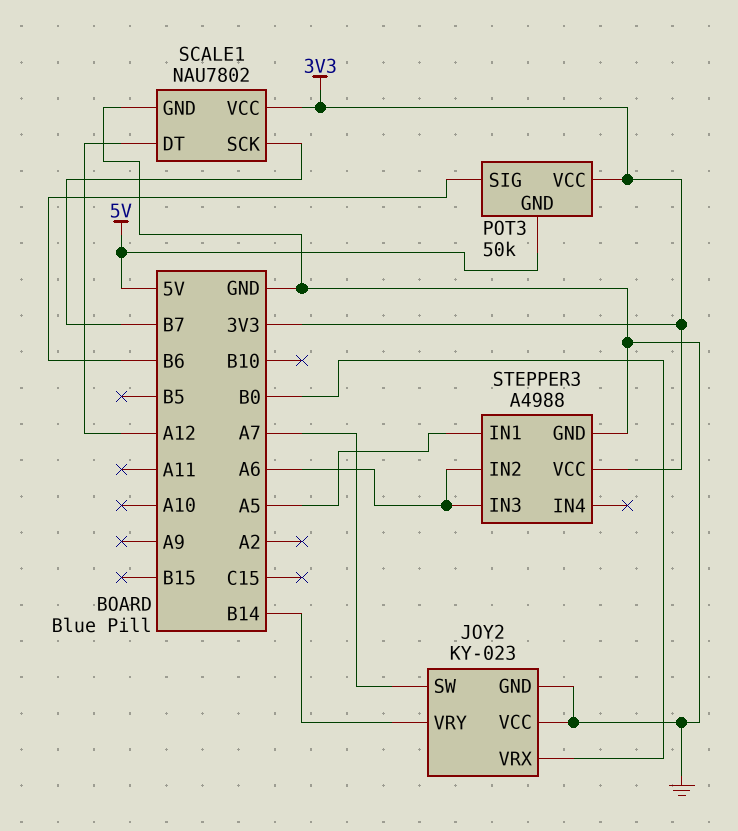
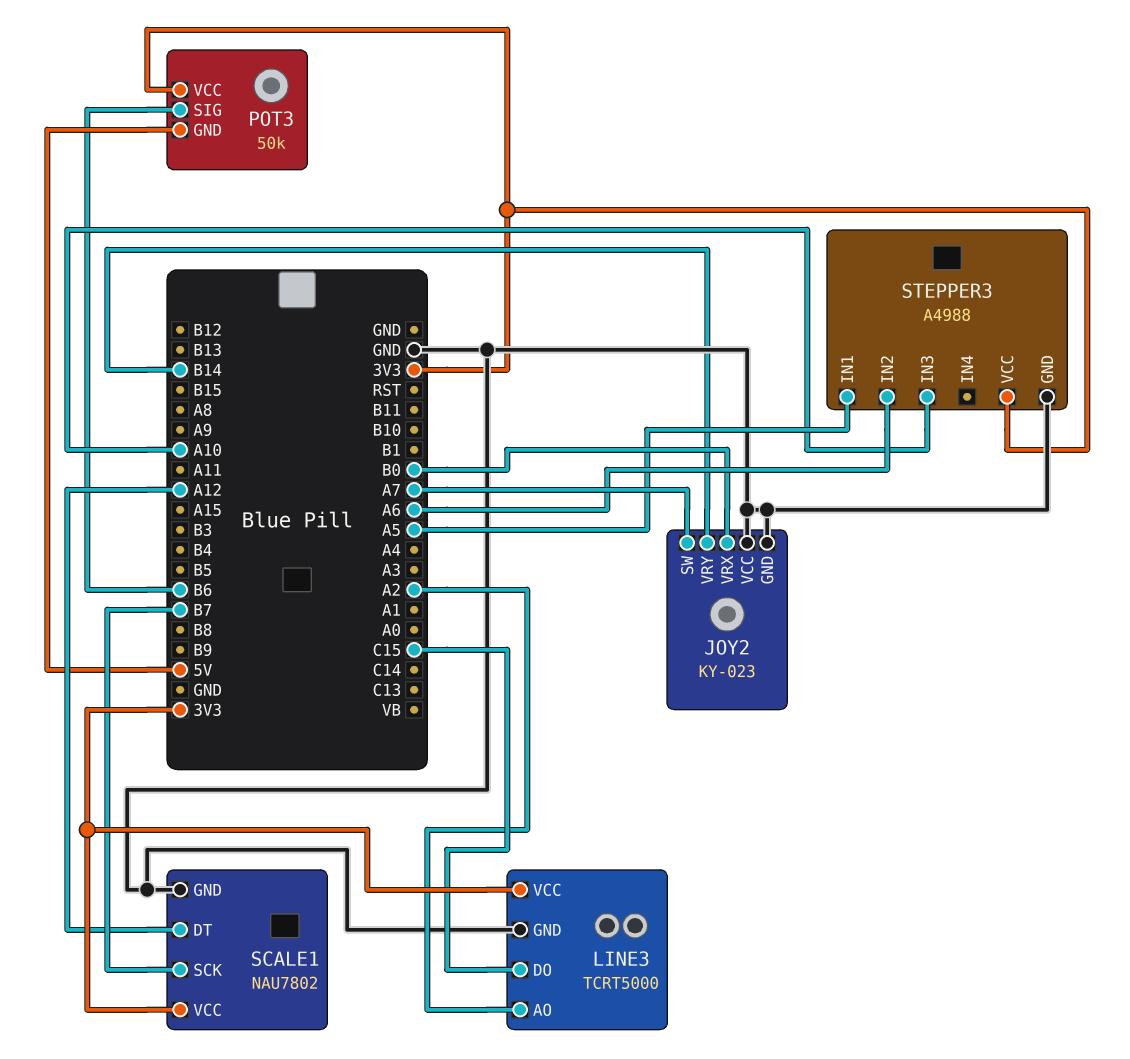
LINE3: none -> TCRT5000
LINE3 pin AO: none -> A2
LINE3 pin DO: none -> C15
LINE3 pin GND: none -> GND
LINE3 pin VCC: none -> 3V3
STEPPER3 pin IN3: A6 -> A10

